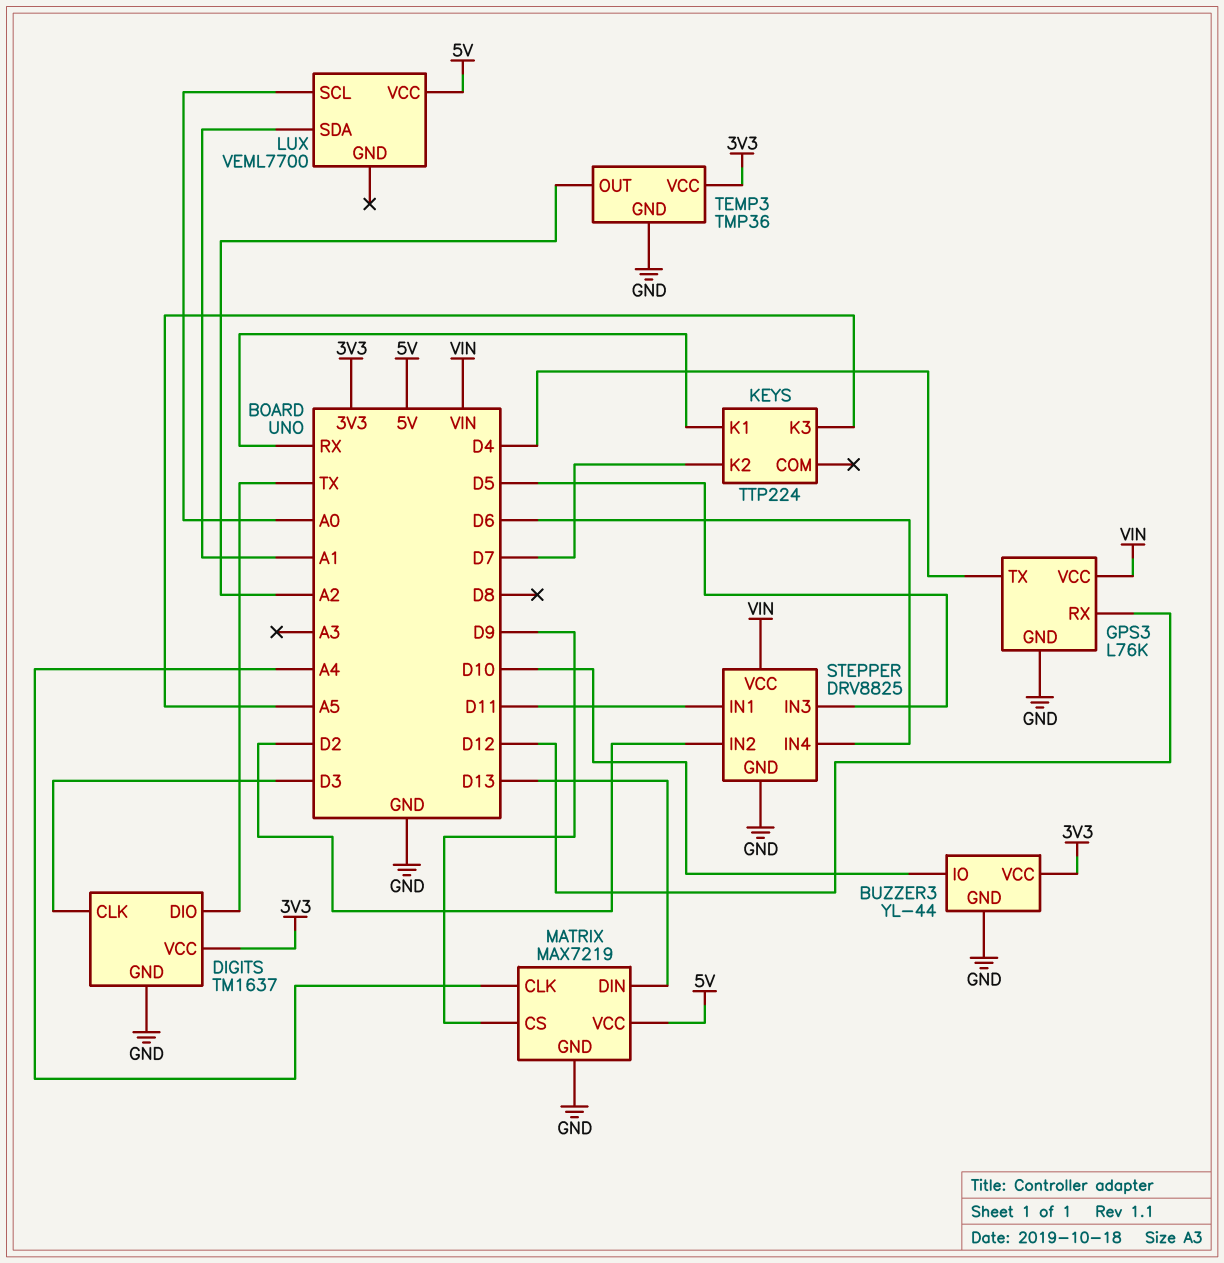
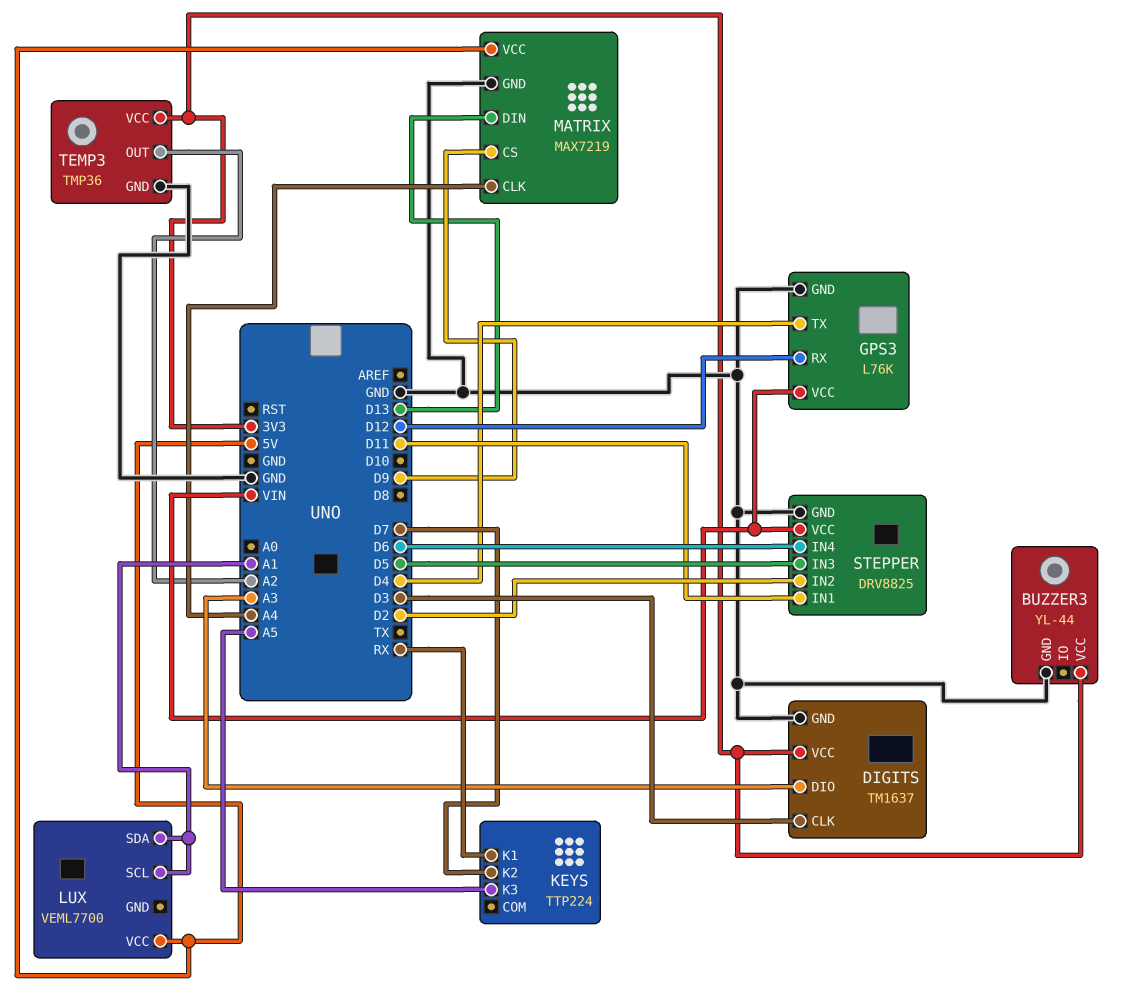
BUZZER3 pin IO: D10 -> none
DIGITS pin DIO: TX -> A3
LUX pin SCL: A0 -> A1

